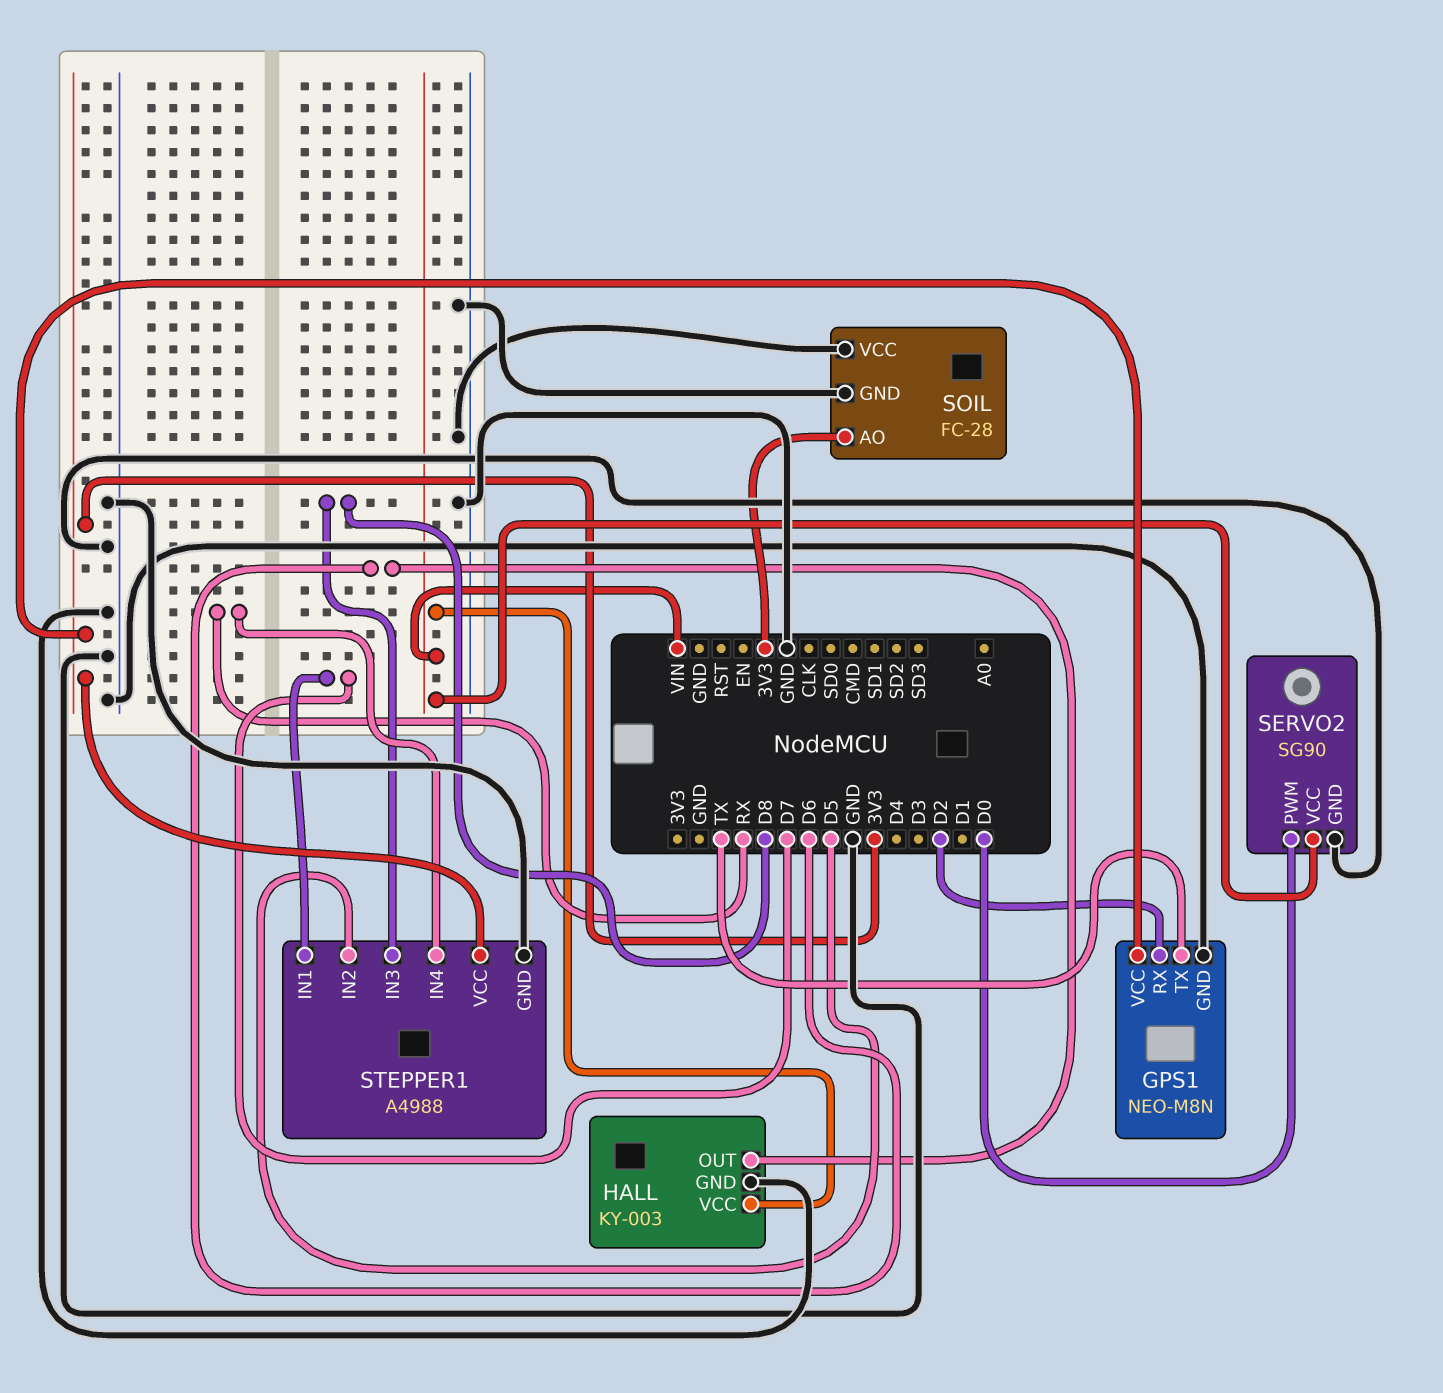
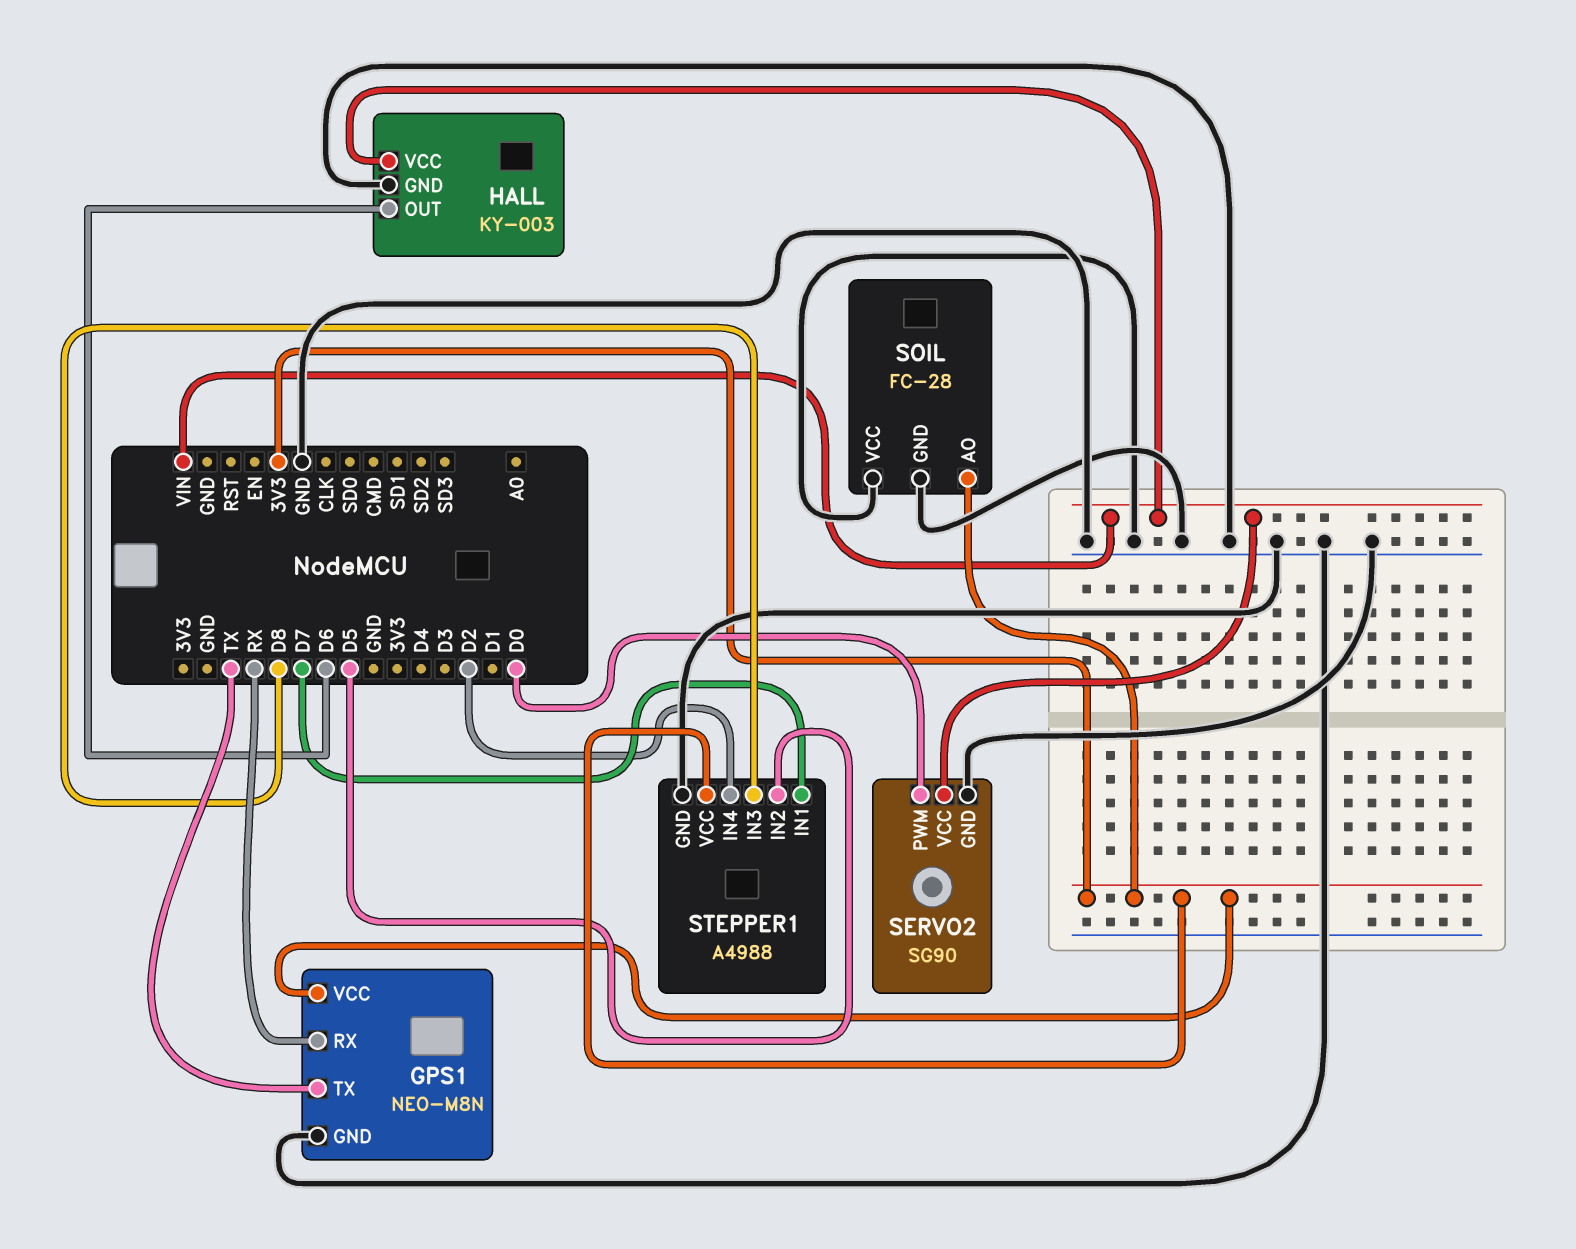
GPS1 pin RX: D2 -> RX
STEPPER1 pin IN4: RX -> D2

